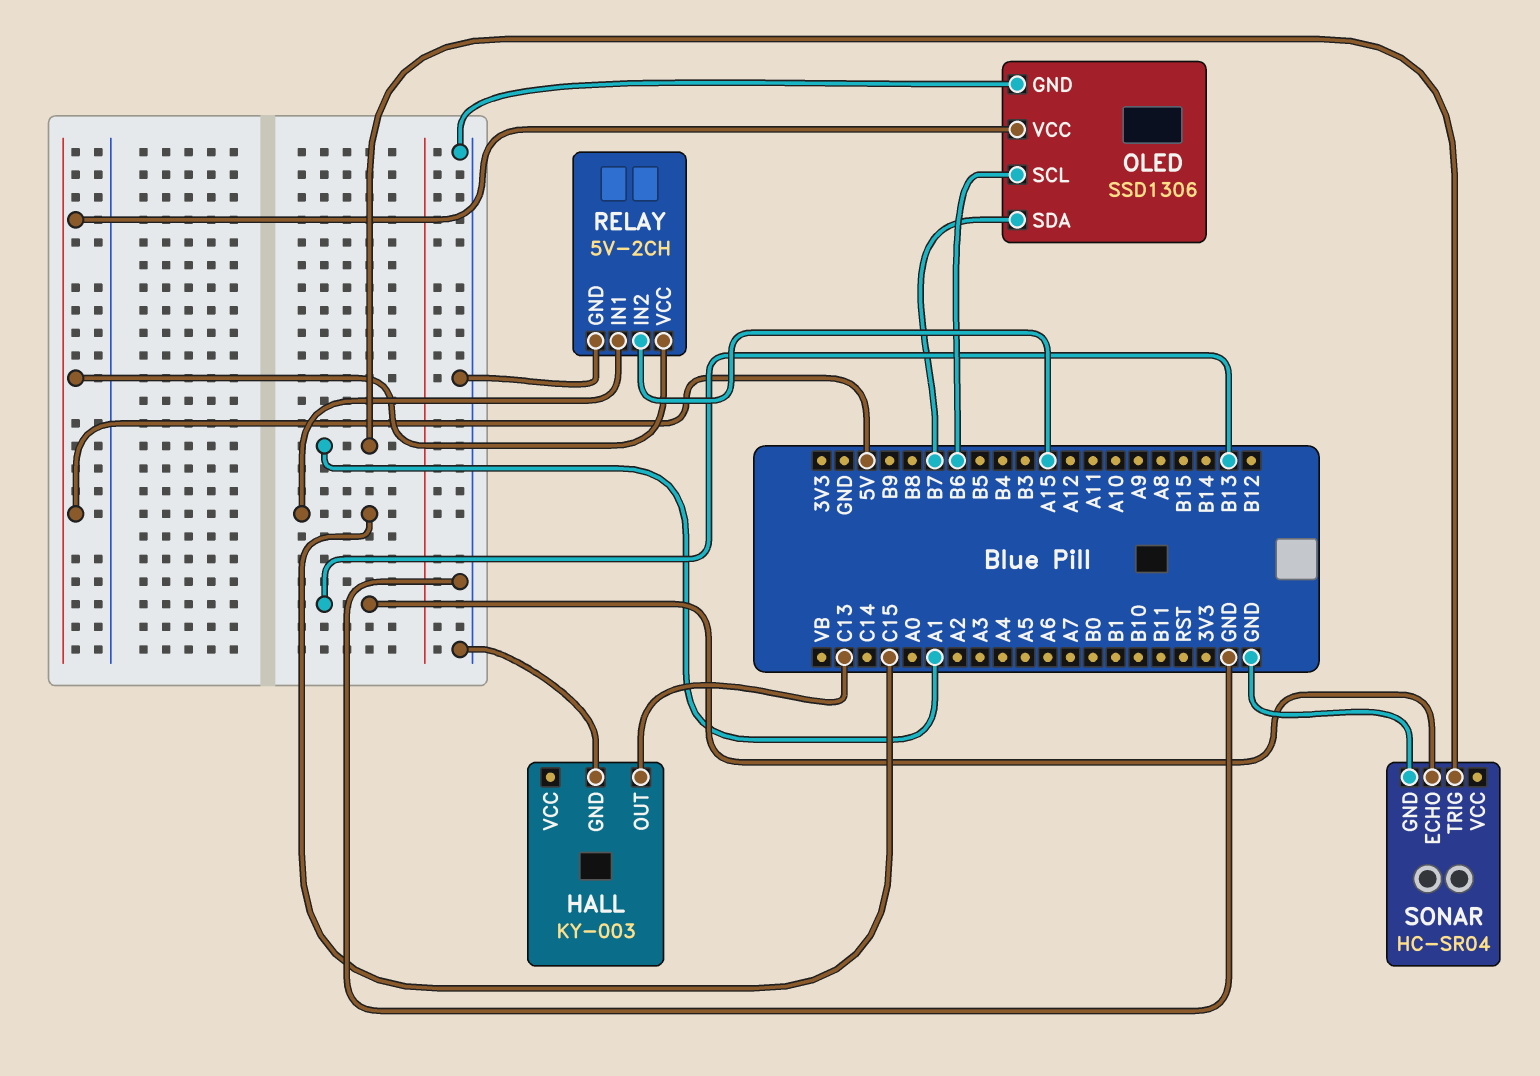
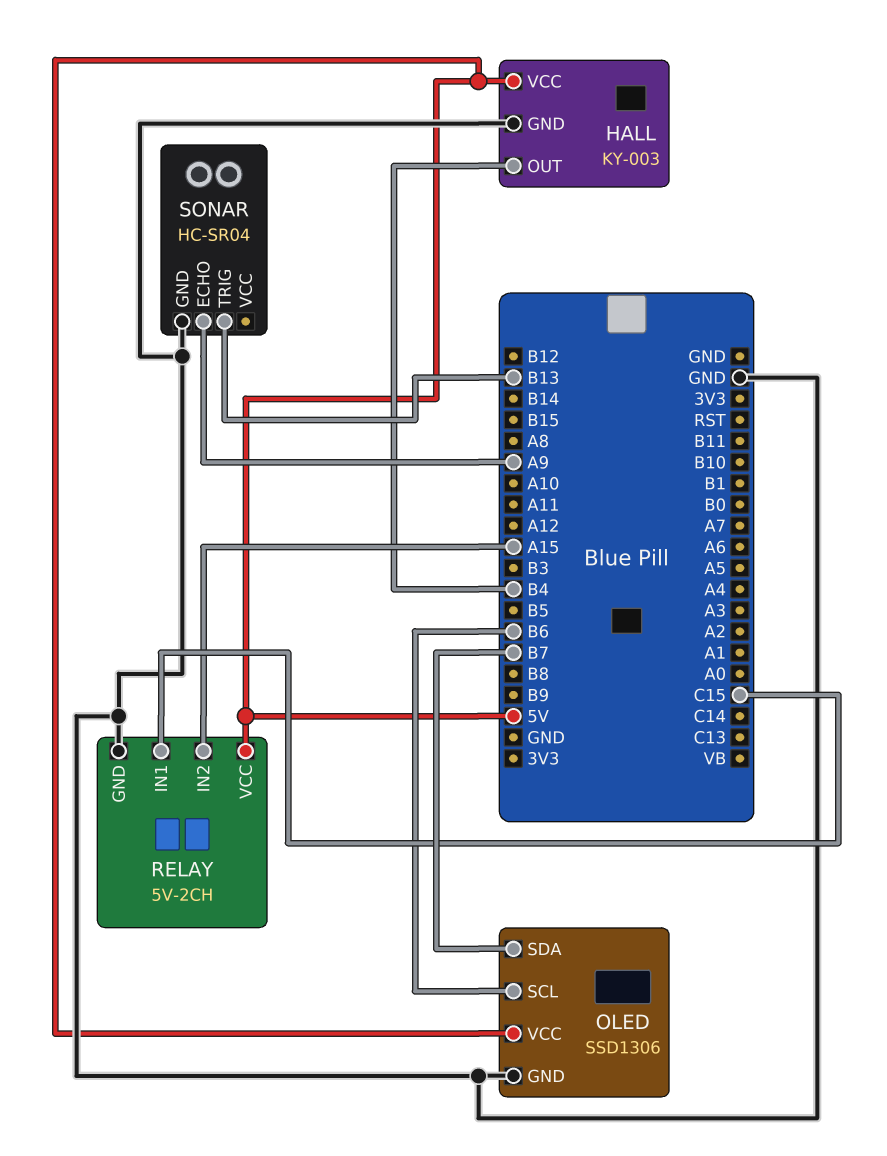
HALL pin OUT: C13 -> B4
HALL pin VCC: none -> 5V
SONAR pin ECHO: B13 -> A9
SONAR pin TRIG: A1 -> B13

